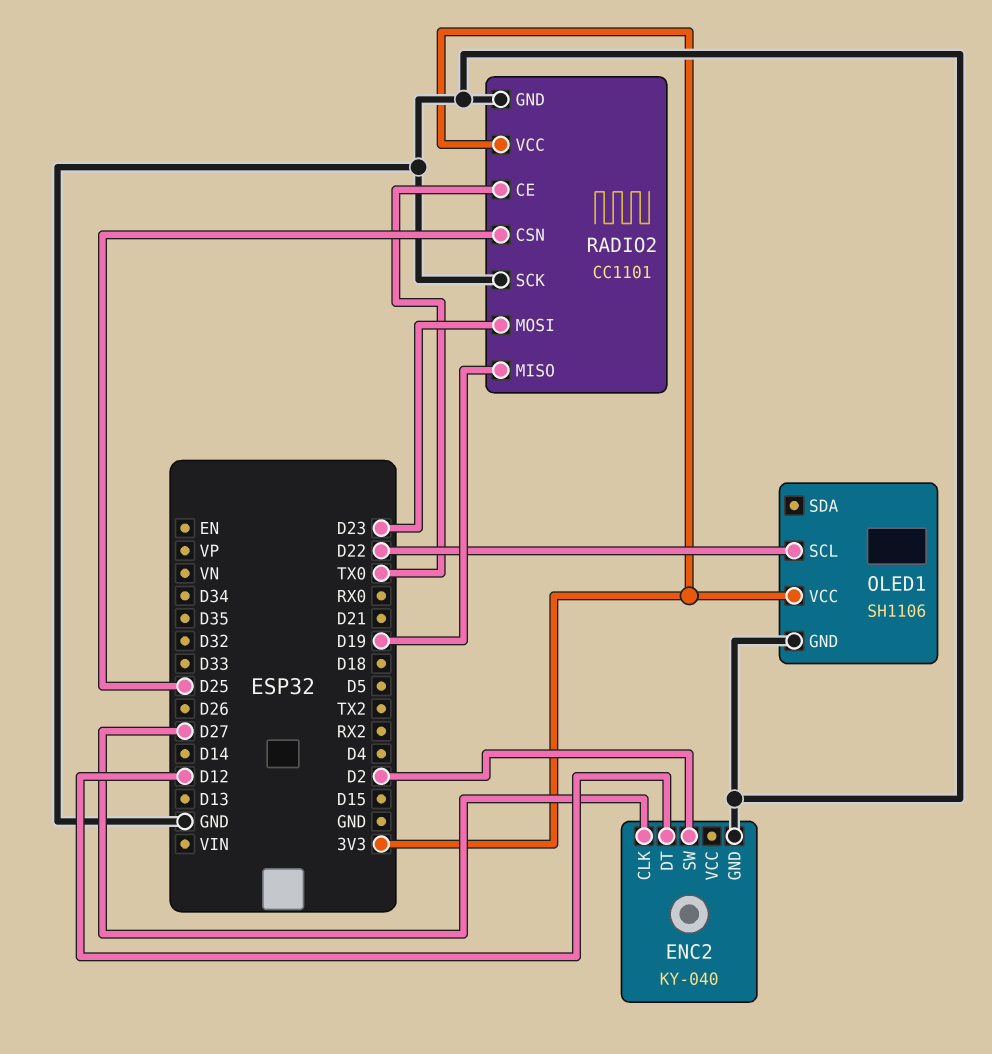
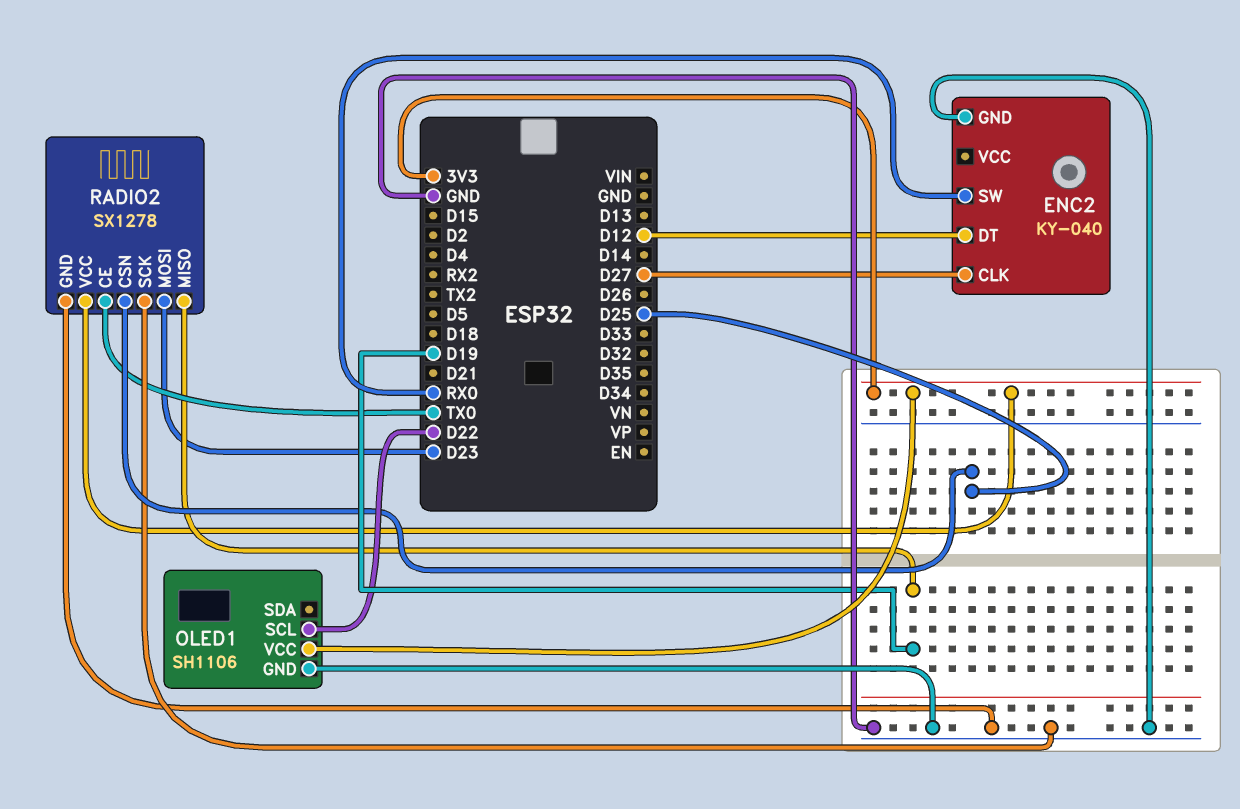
ENC2 pin SW: D2 -> RX0
RADIO2: CC1101 -> SX1278

